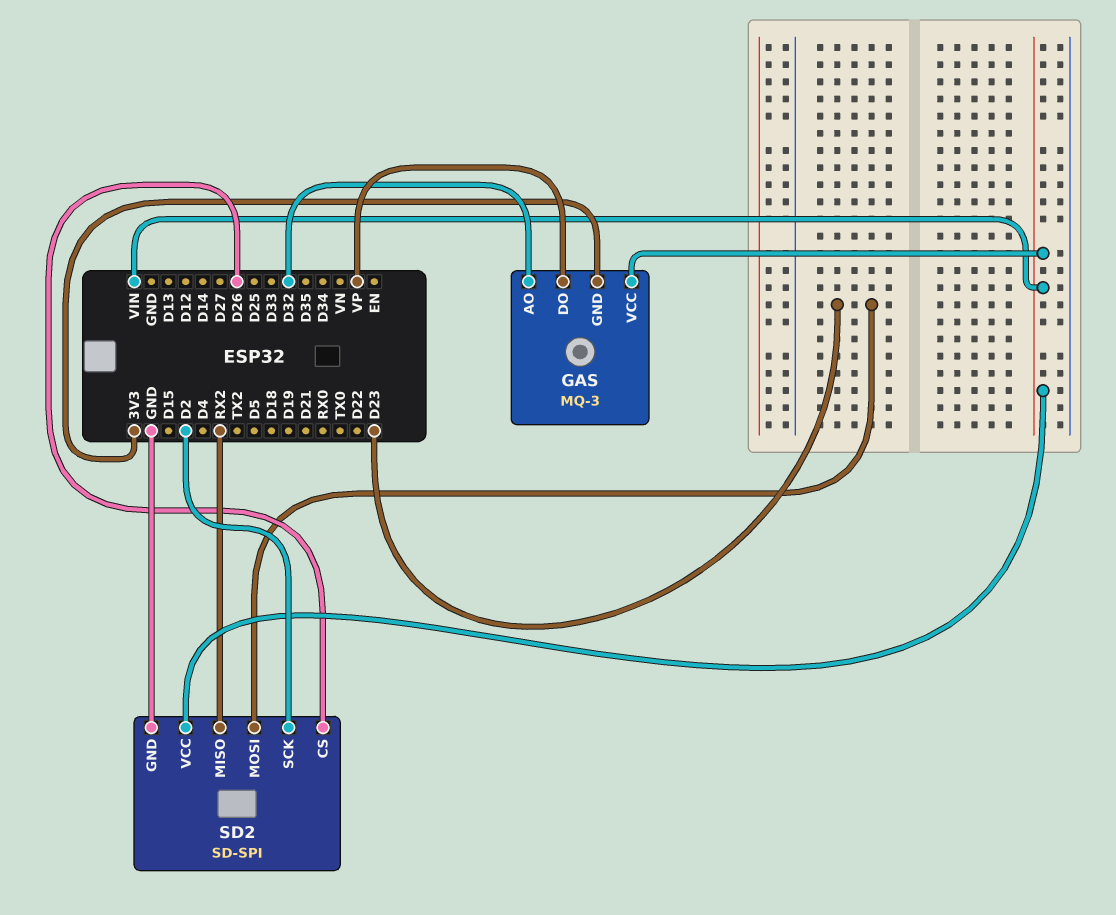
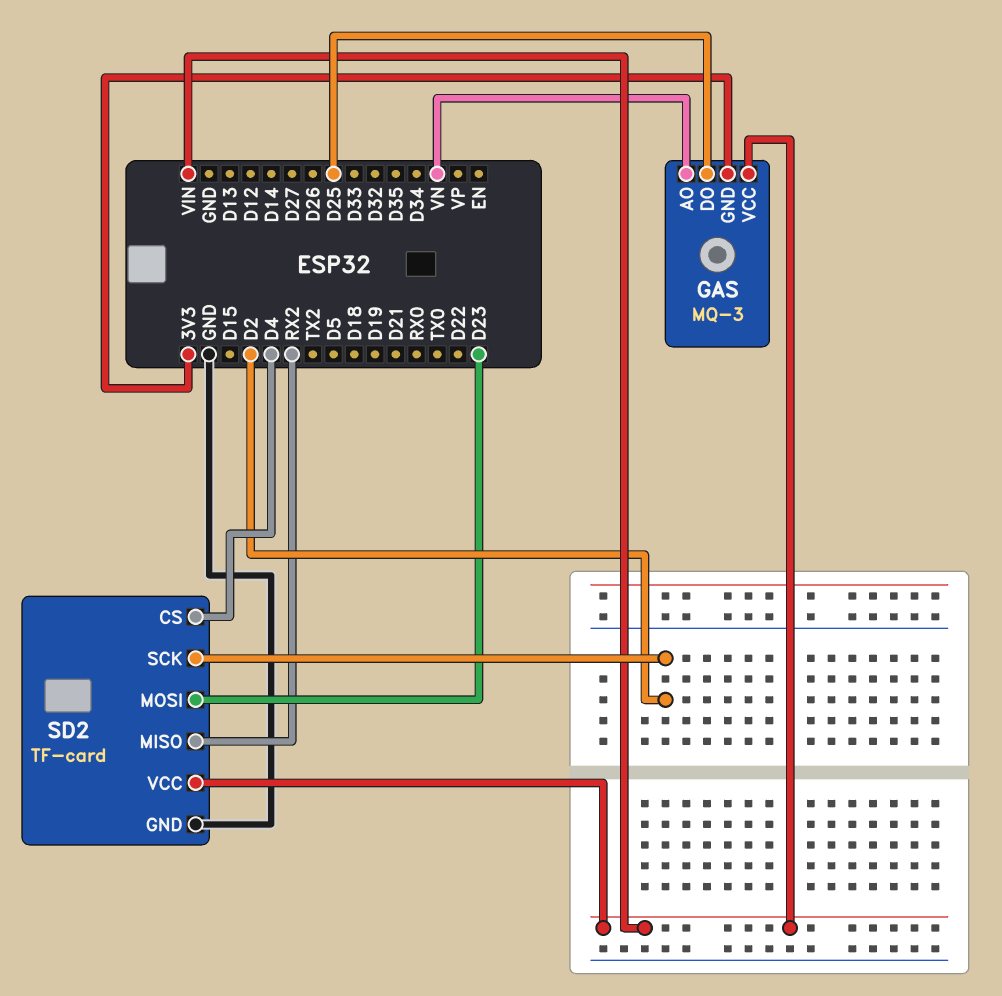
GAS pin AO: D32 -> VN
GAS pin DO: VP -> D25
SD2: SD-SPI -> TF-card
SD2 pin CS: D26 -> D4

